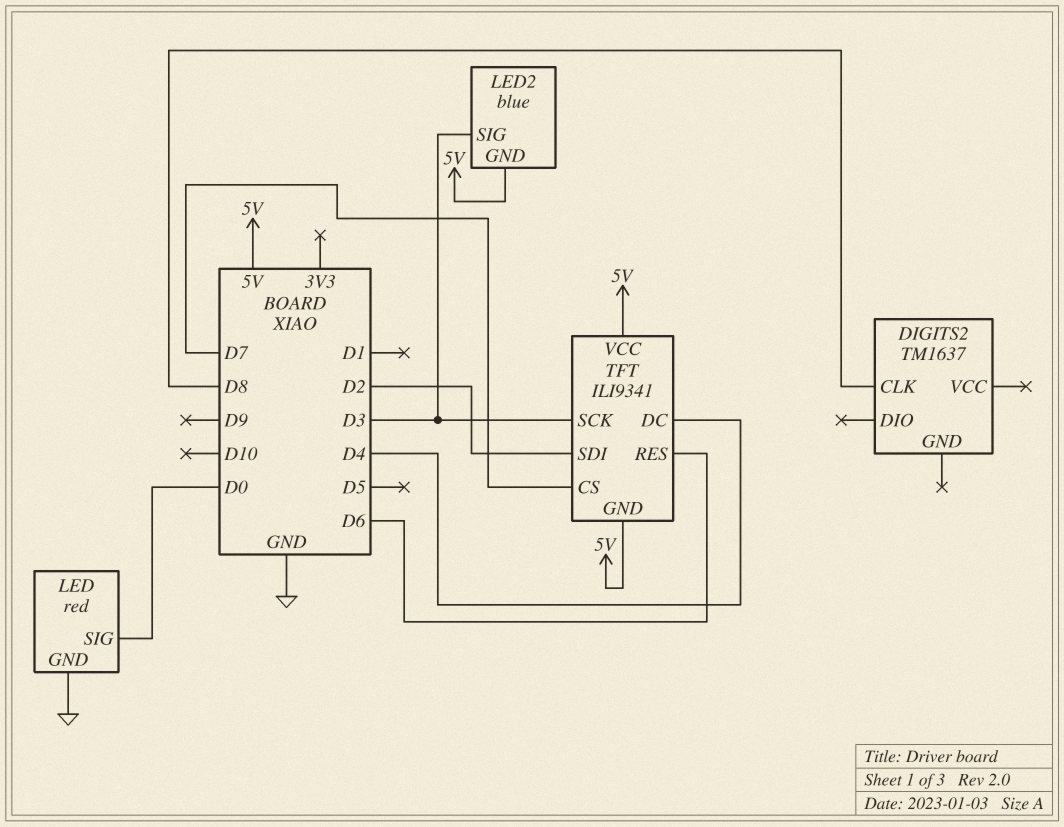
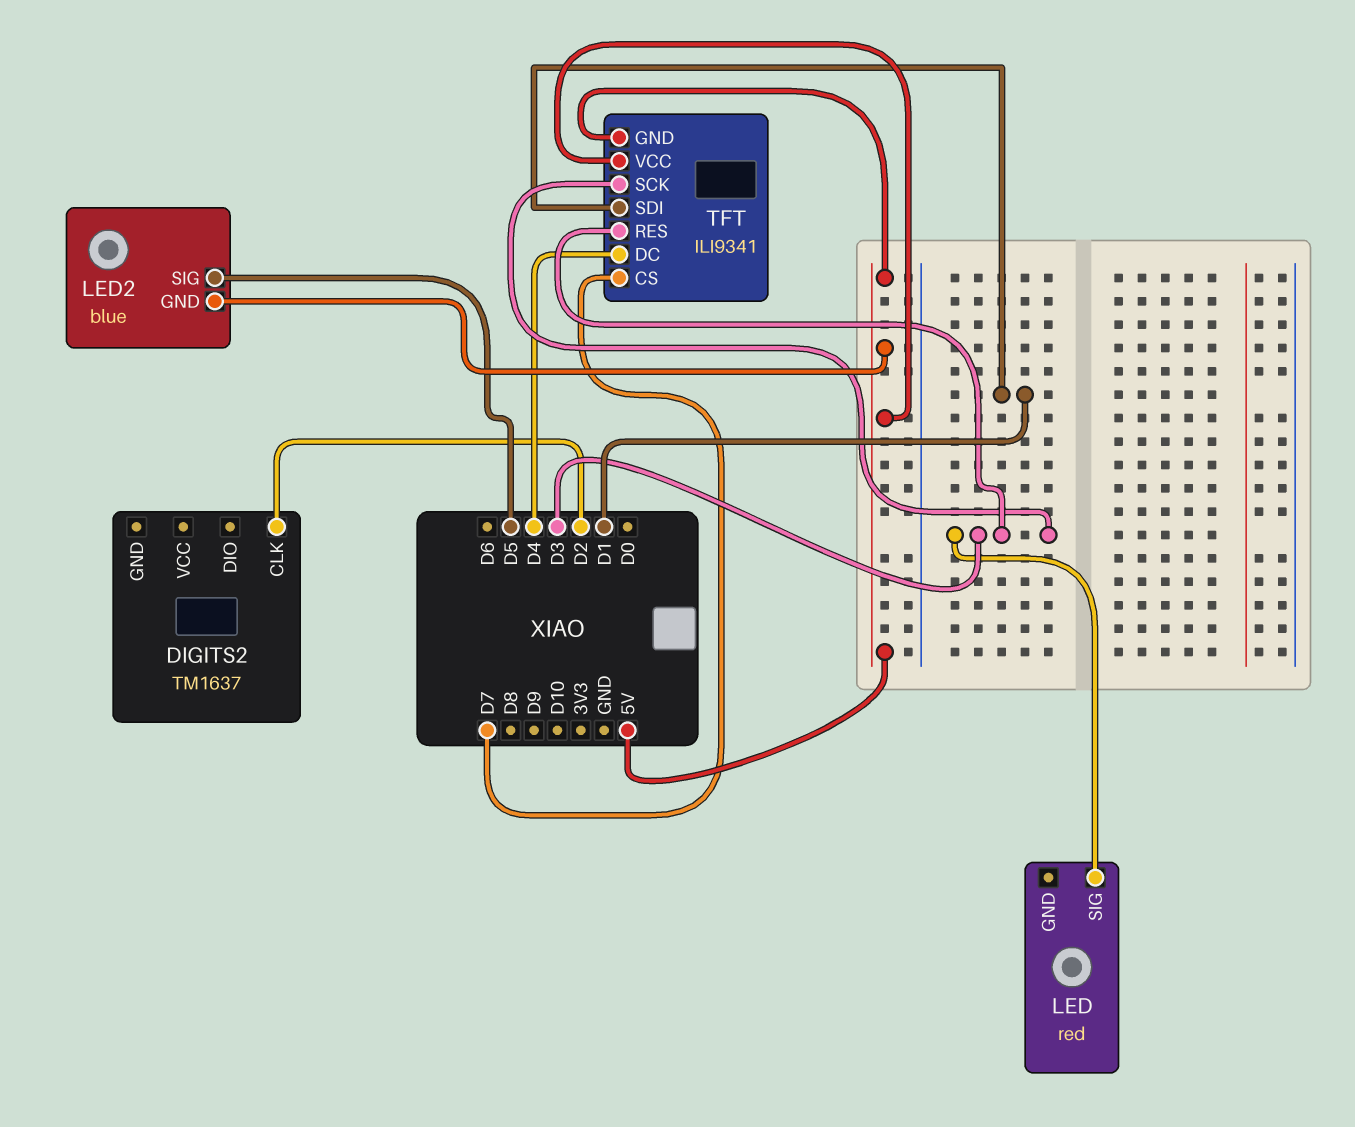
DIGITS2 pin CLK: D8 -> D2
LED pin GND: GND -> none
LED pin SIG: D0 -> D3
LED2 pin SIG: D3 -> D5
TFT pin RES: D6 -> D3
TFT pin SDI: D2 -> D1

